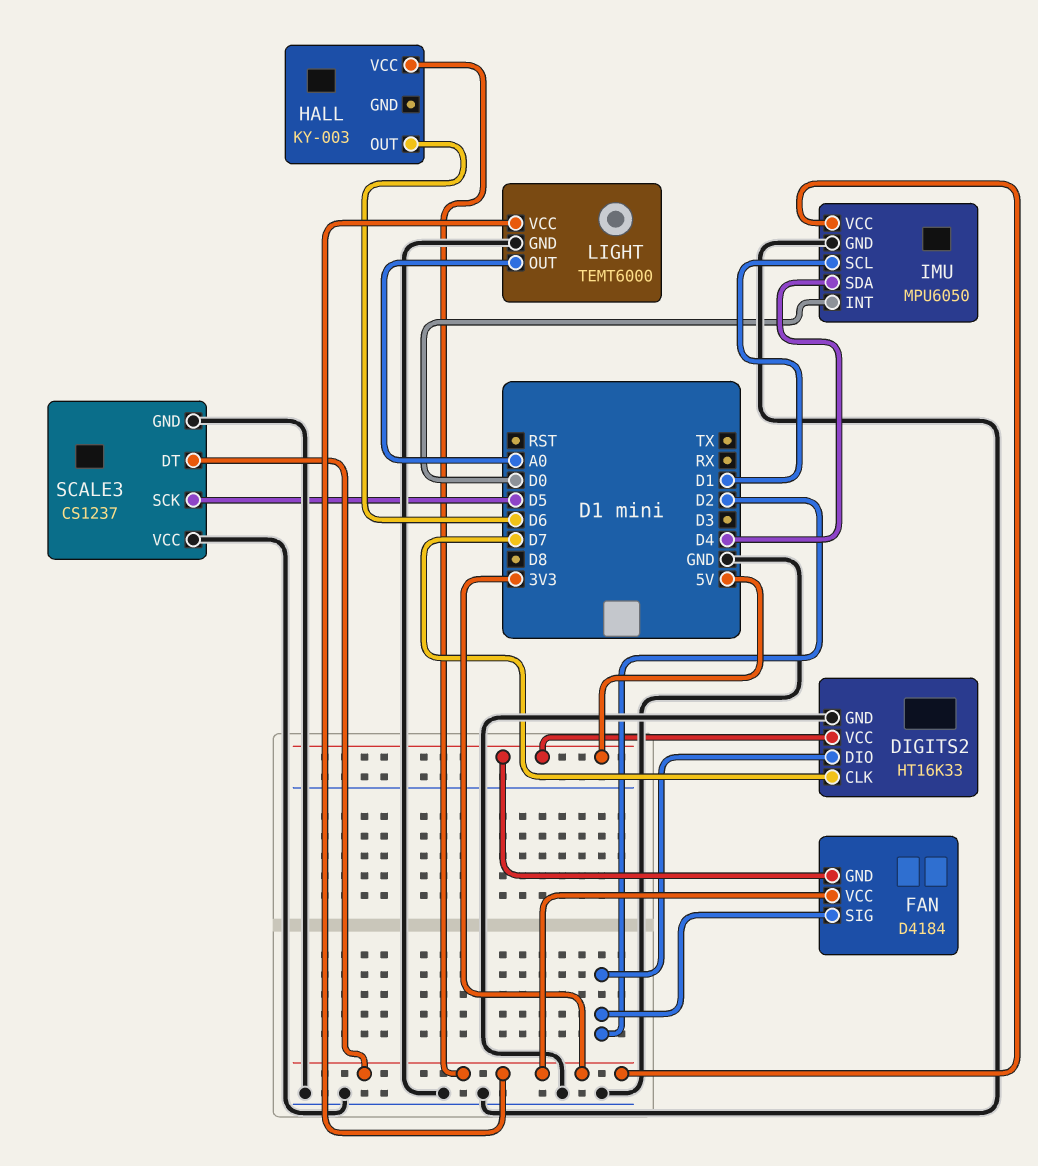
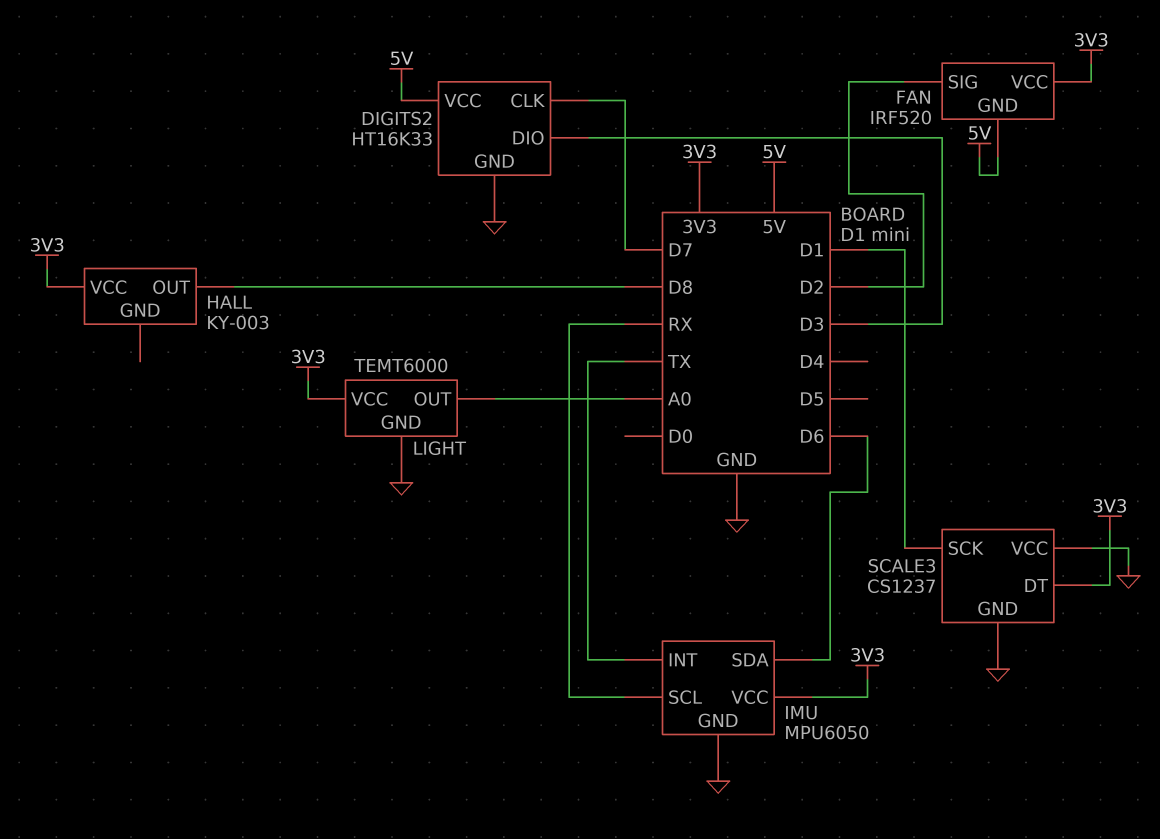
DIGITS2 pin DIO: D2 -> D3
FAN: D4184 -> IRF520
HALL pin OUT: D6 -> D8
IMU pin INT: D0 -> TX
IMU pin SCL: D1 -> RX
IMU pin SDA: D4 -> D6
SCALE3 pin SCK: D5 -> D1

